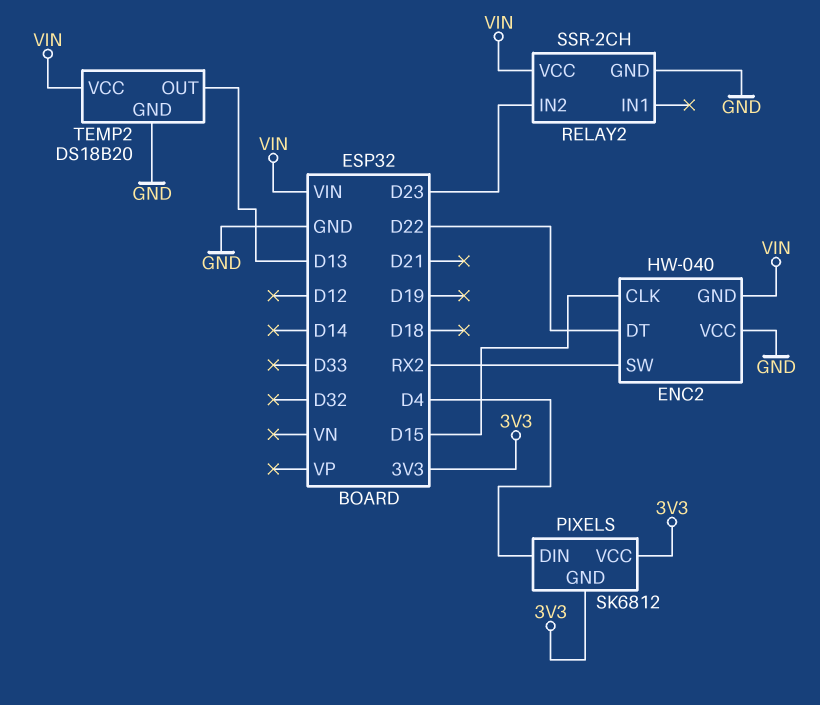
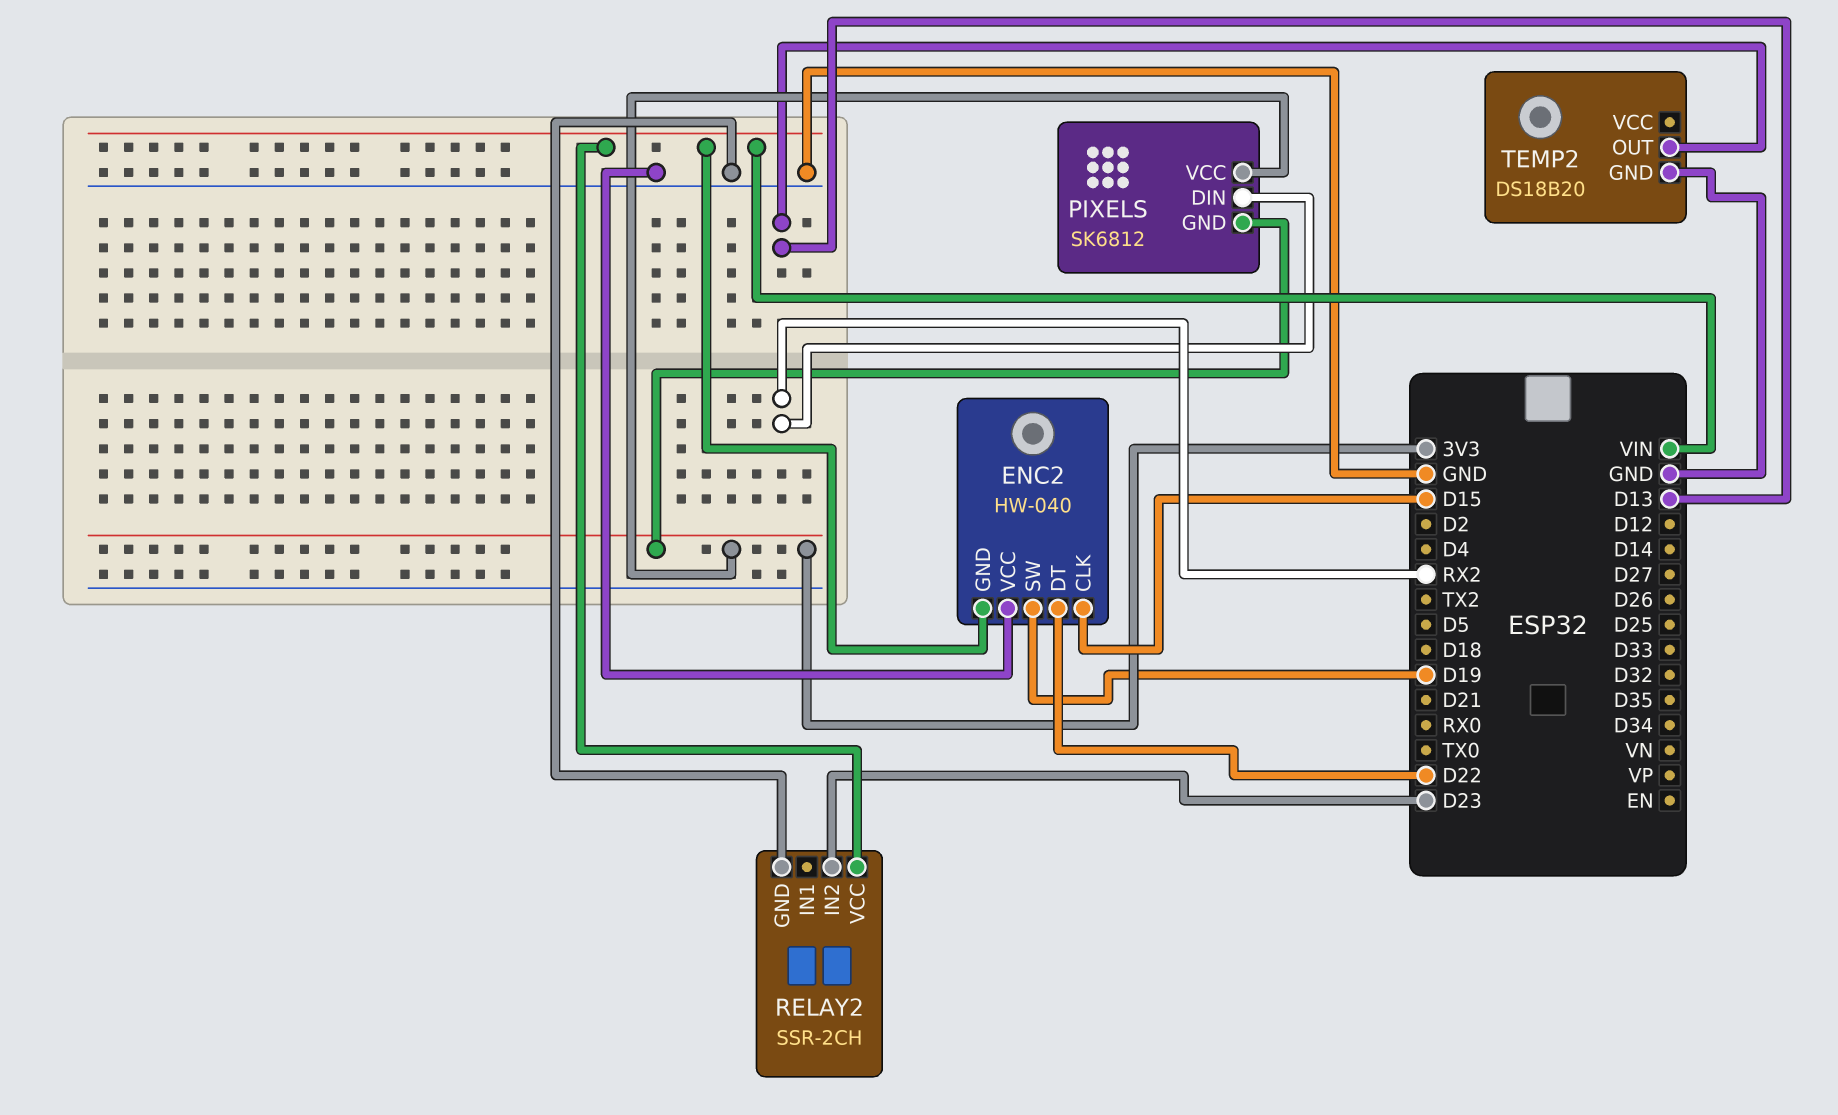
ENC2 pin SW: RX2 -> D19
PIXELS pin DIN: D4 -> RX2
TEMP2 pin VCC: VIN -> none

